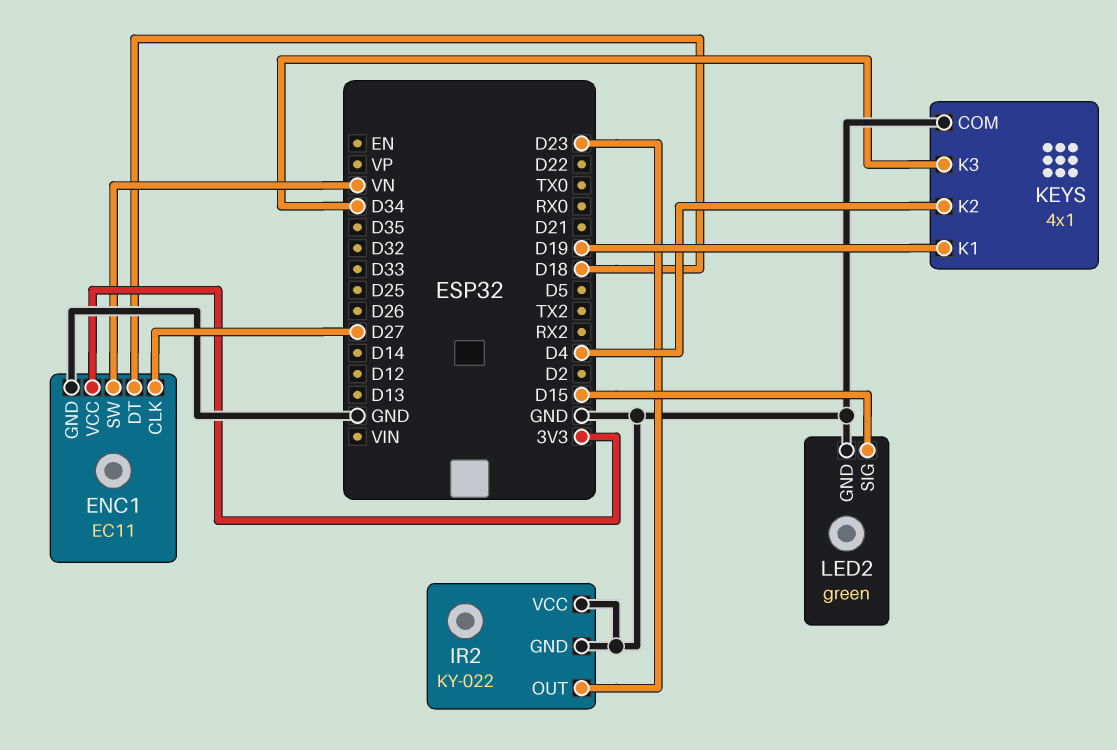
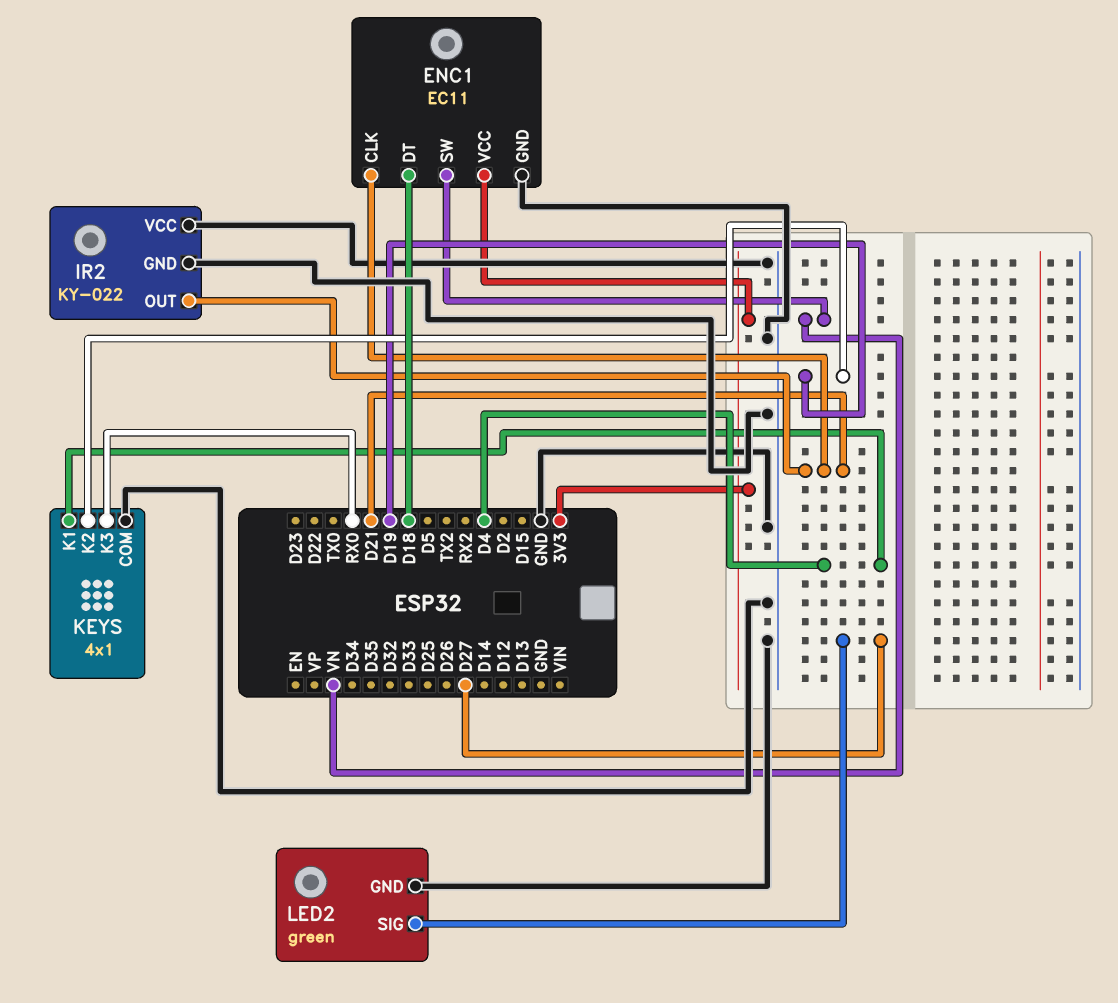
ENC1 pin CLK: D27 -> D21
IR2 pin OUT: D23 -> D21
KEYS pin K1: D19 -> D4
KEYS pin K2: D4 -> D19
KEYS pin K3: D34 -> RX0
LED2 pin SIG: D15 -> D27

